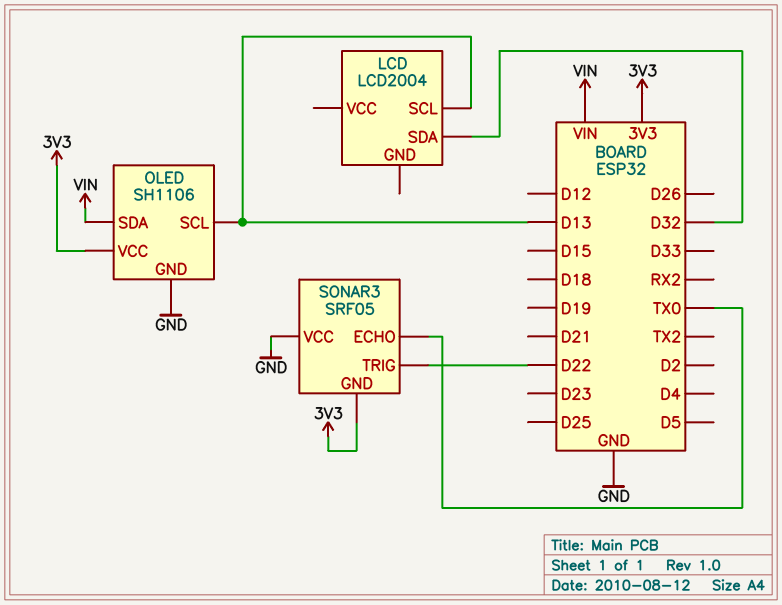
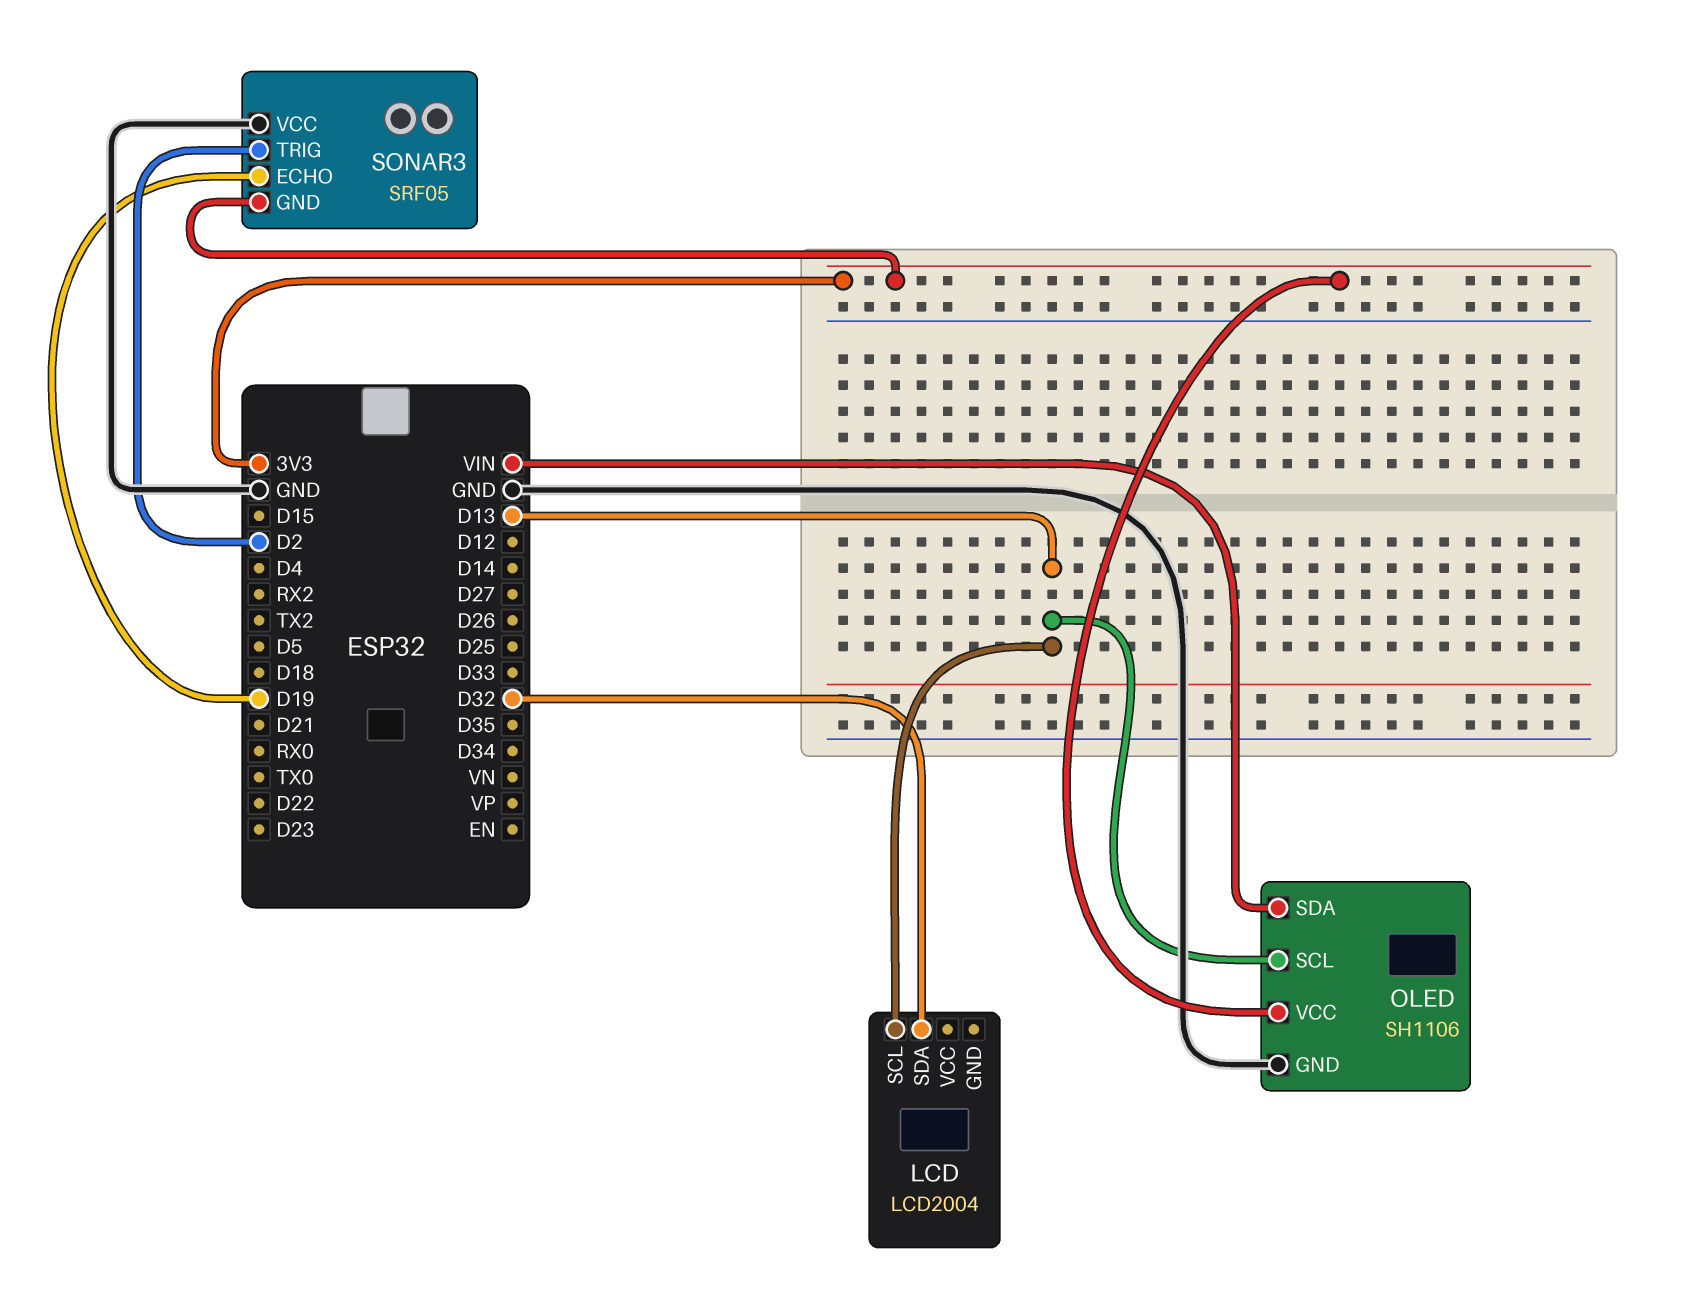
SONAR3 pin ECHO: TX0 -> D19
SONAR3 pin TRIG: D22 -> D2

